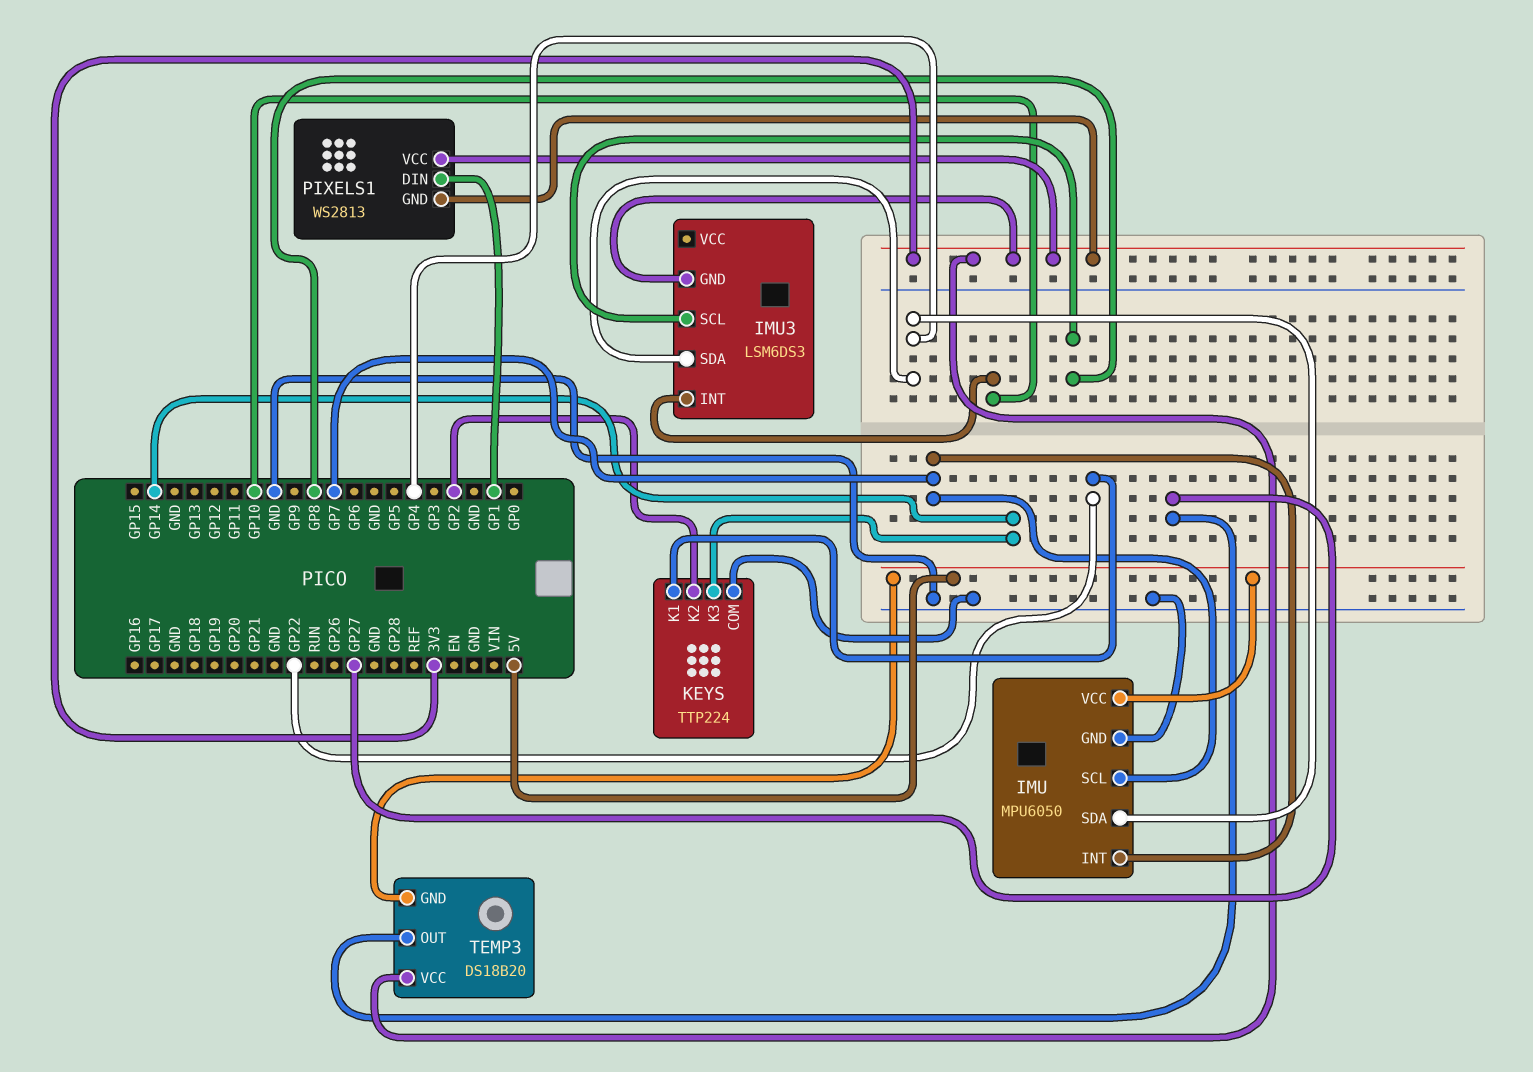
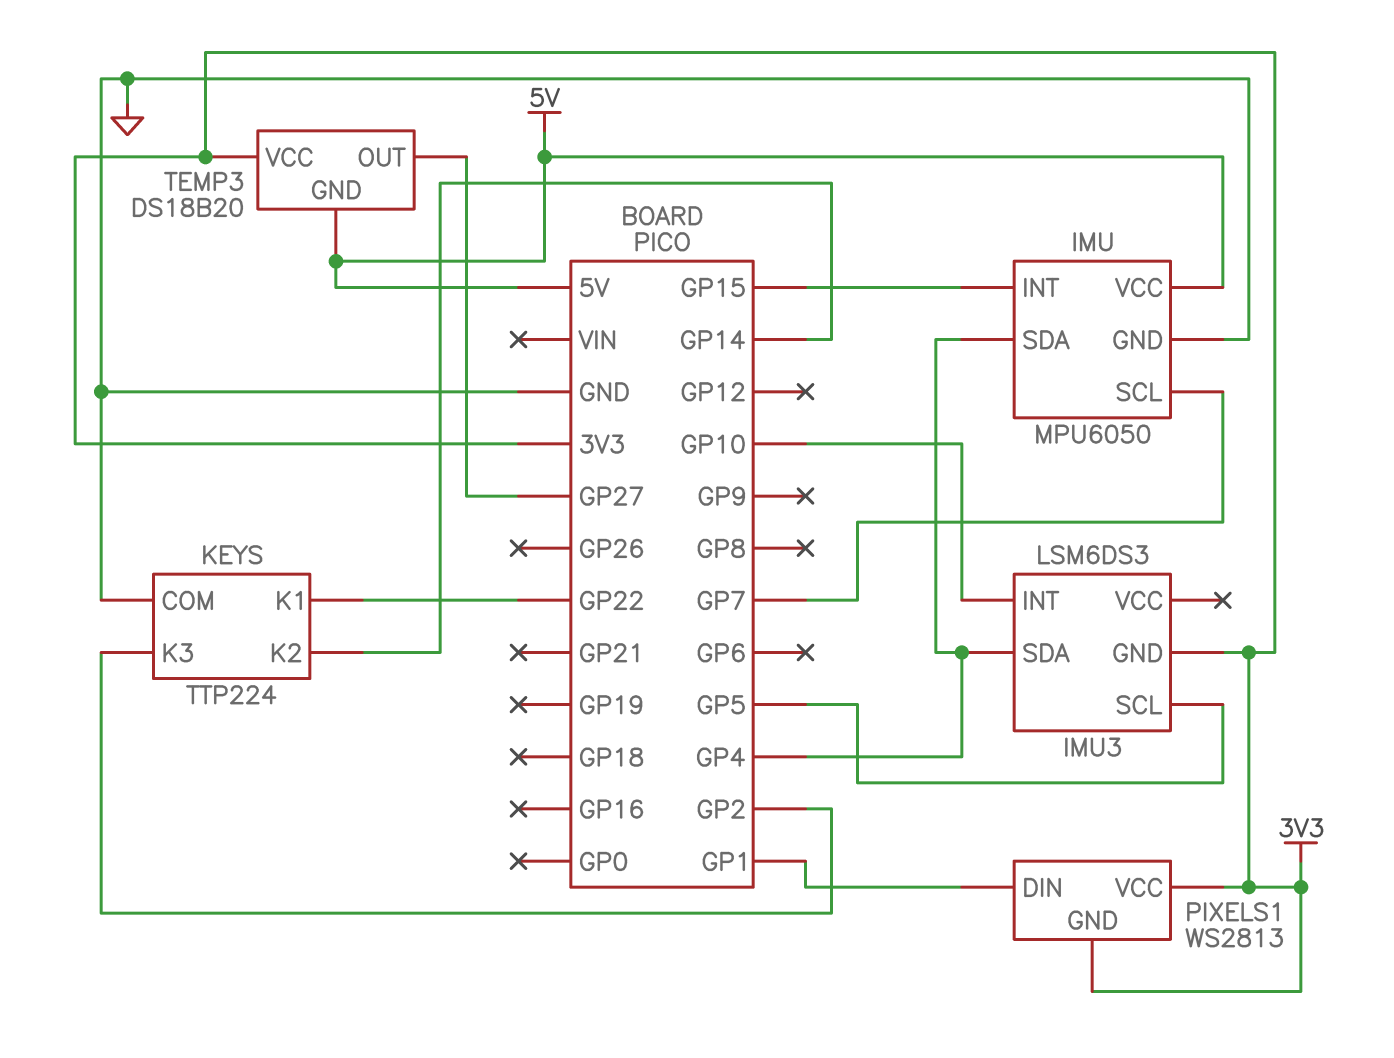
IMU pin INT: GP7 -> GP15
IMU3 pin SCL: GP8 -> GP5
KEYS pin K2: GP2 -> GP14
KEYS pin K3: GP14 -> GP2

